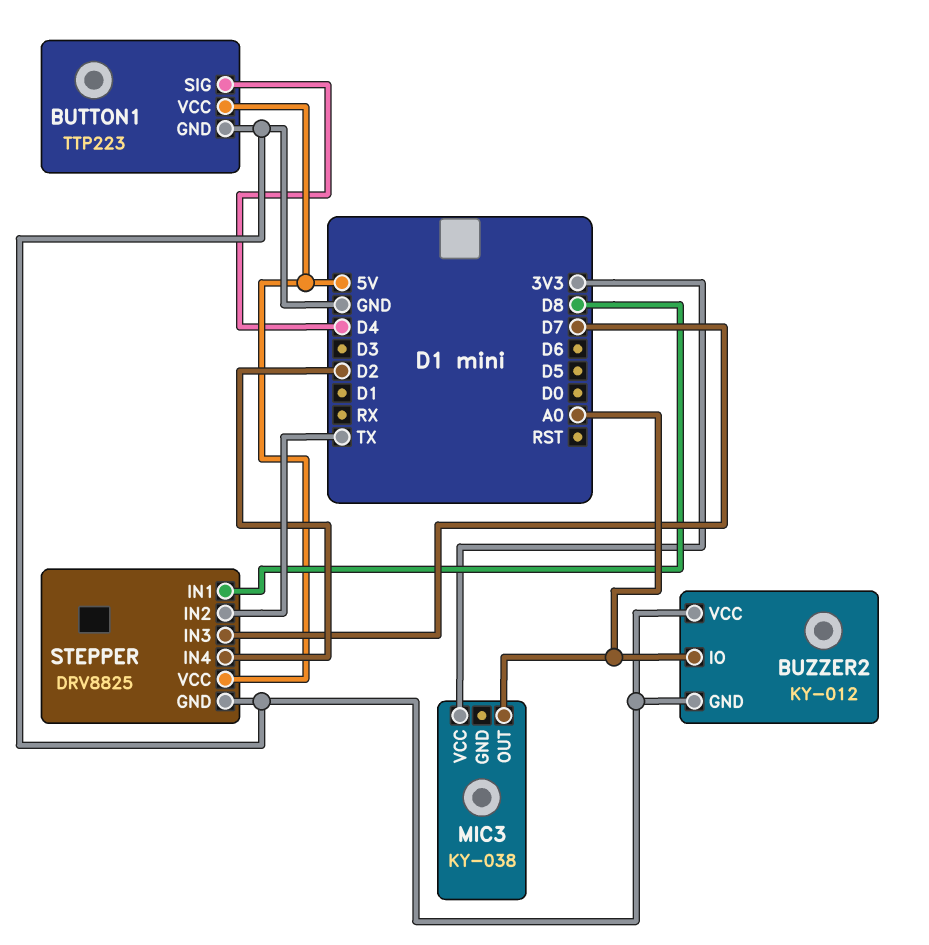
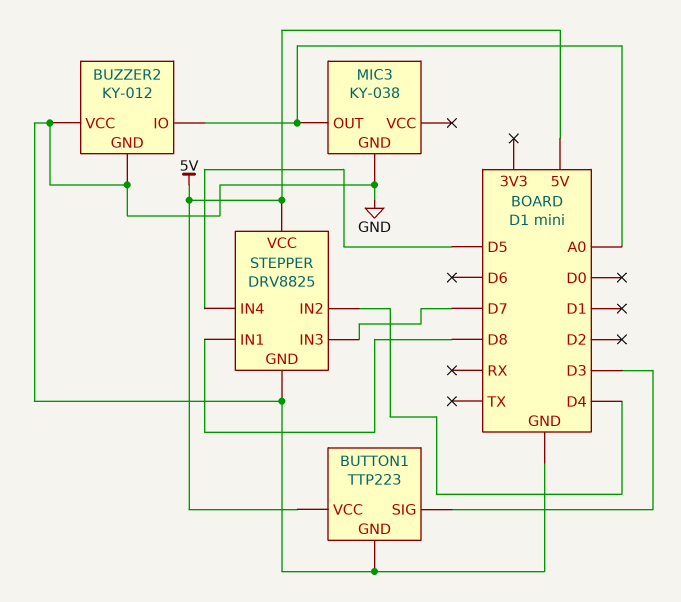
BUTTON1 pin SIG: D4 -> D3
MIC3 pin GND: none -> GND
MIC3 pin VCC: 3V3 -> none
STEPPER pin IN2: TX -> D4
STEPPER pin IN4: D2 -> D5

